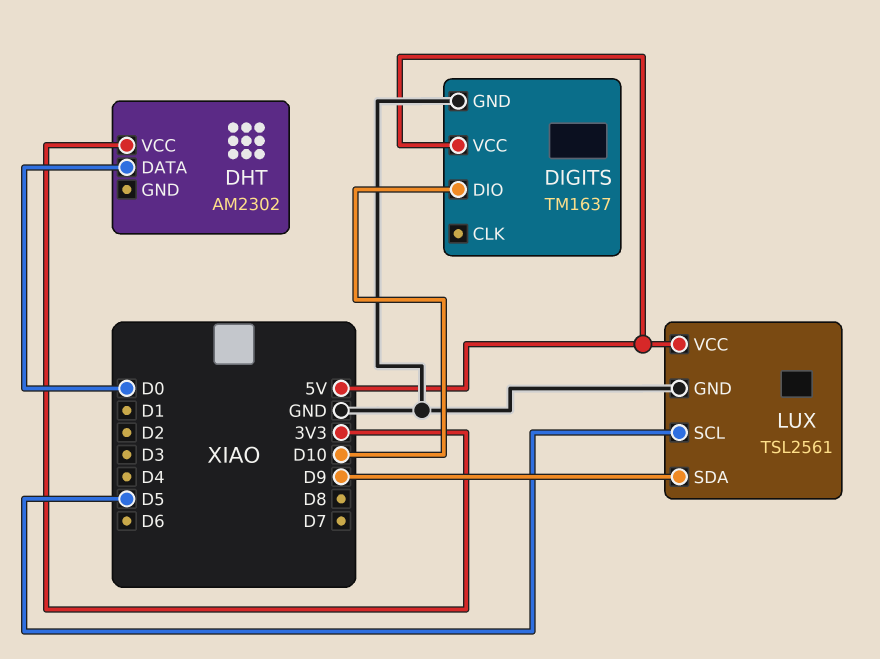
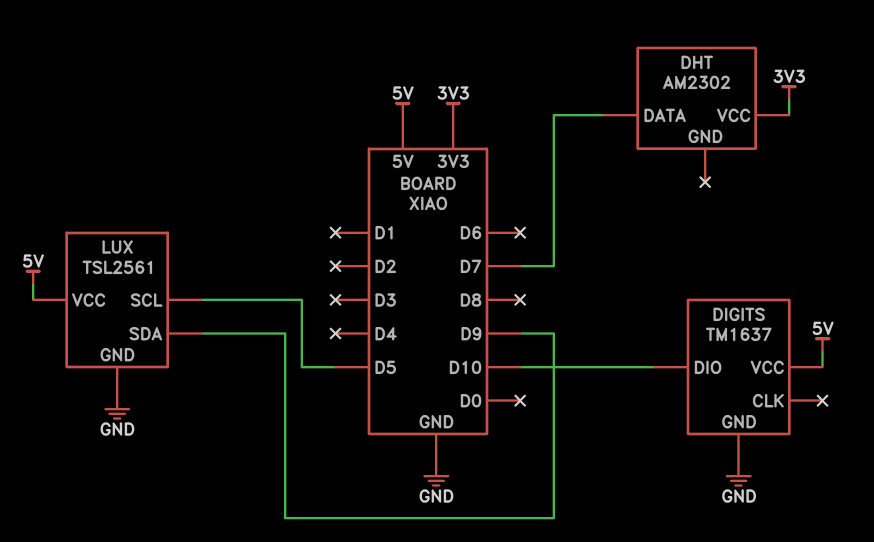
DHT pin DATA: D0 -> D7

